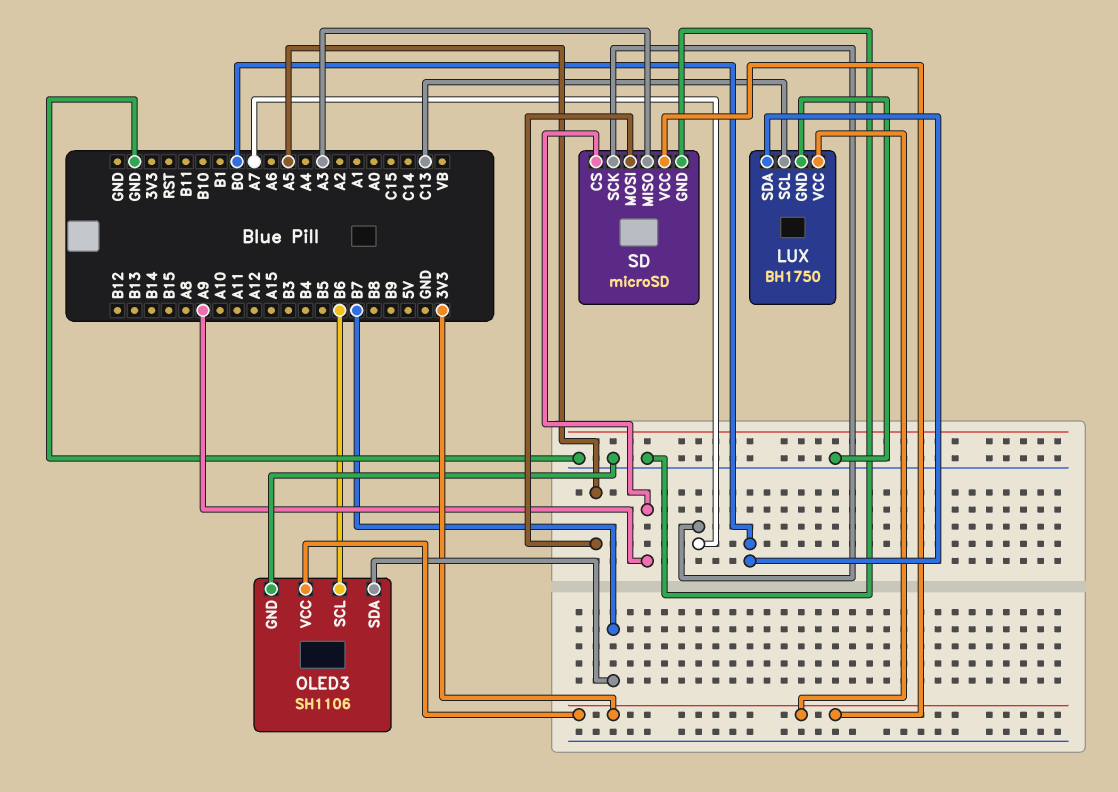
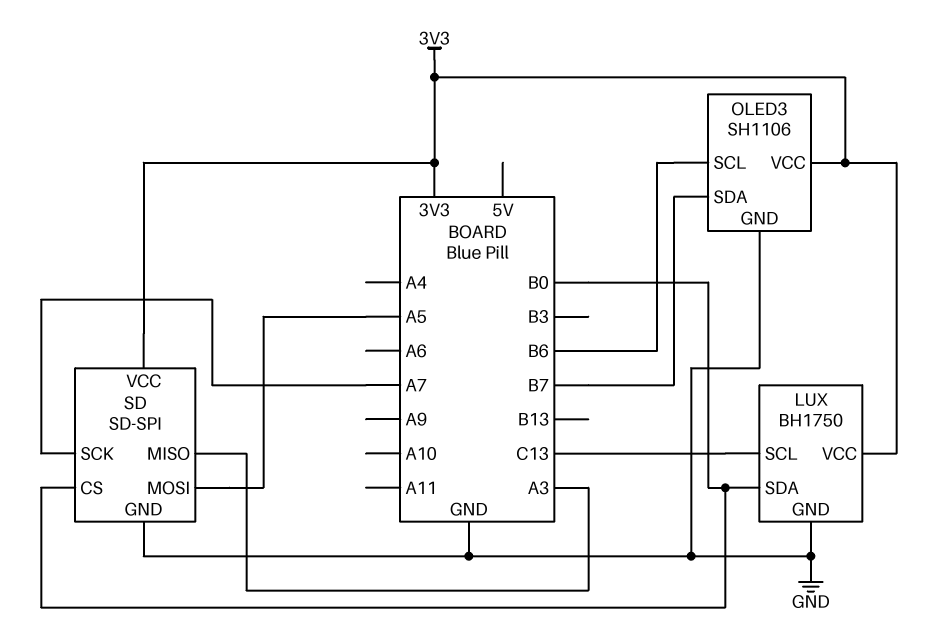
SD: microSD -> SD-SPI
SD pin CS: A9 -> B0

